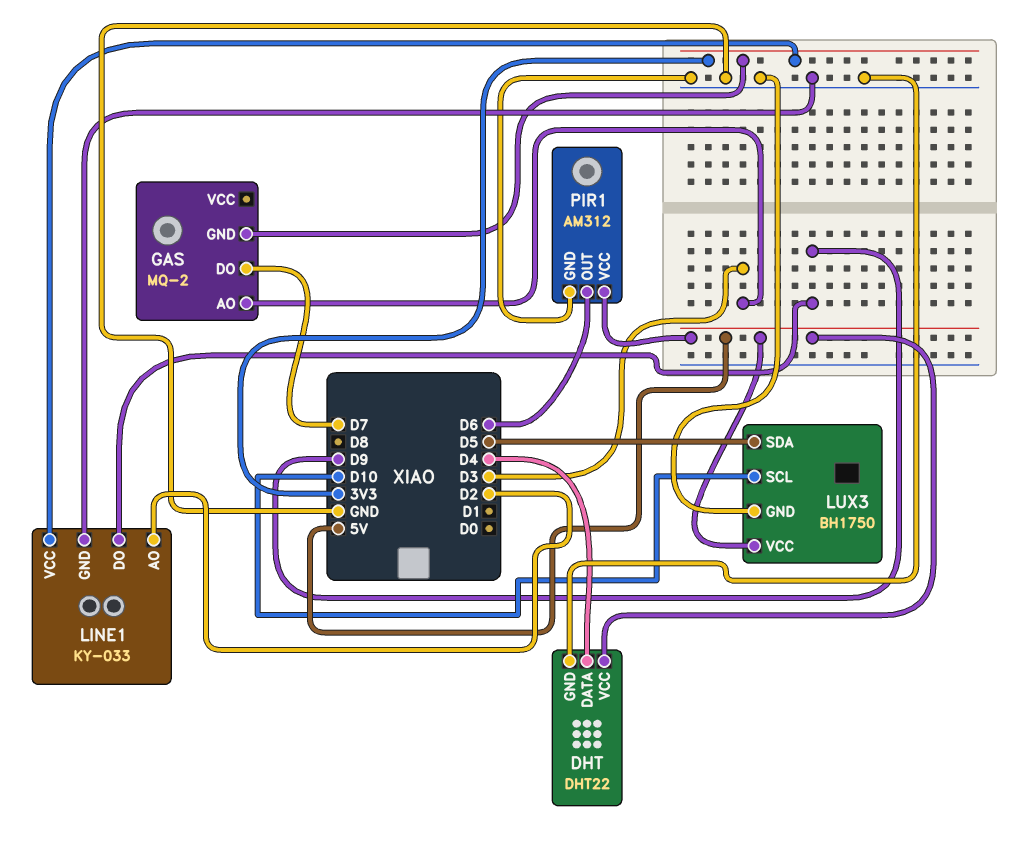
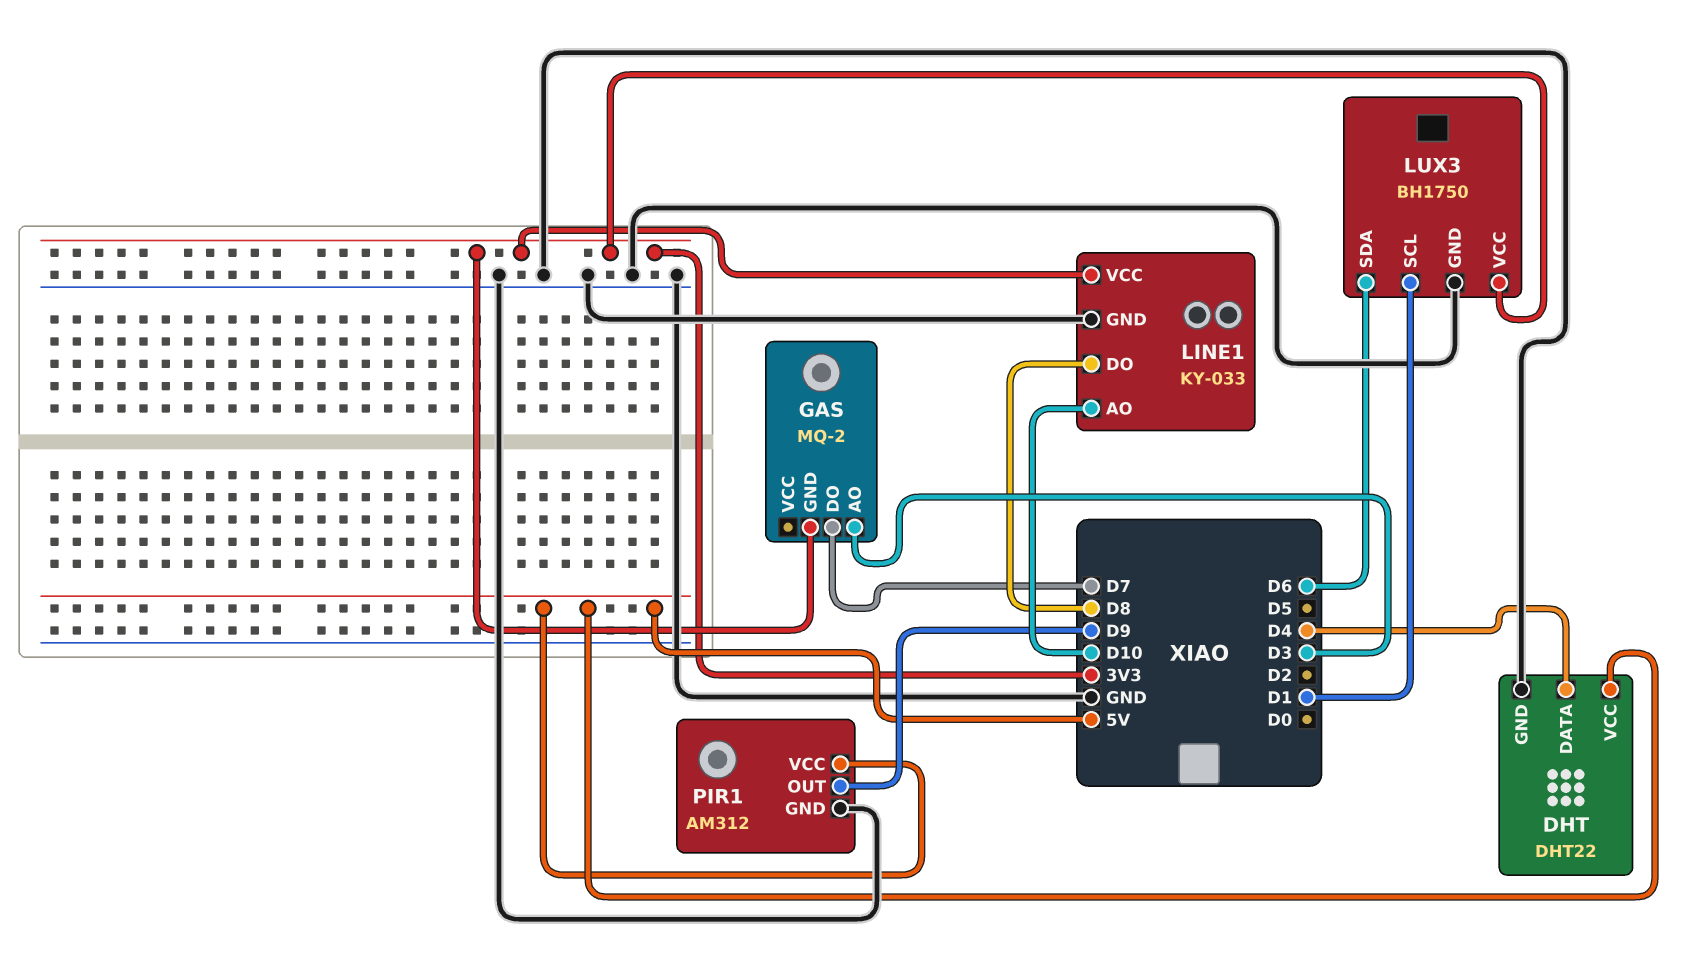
LINE1 pin AO: D2 -> D10
LINE1 pin DO: D9 -> D8
LUX3 pin SCL: D10 -> D1
LUX3 pin SDA: D5 -> D6
LUX3 pin VCC: 5V -> 3V3
PIR1 pin OUT: D6 -> D9

